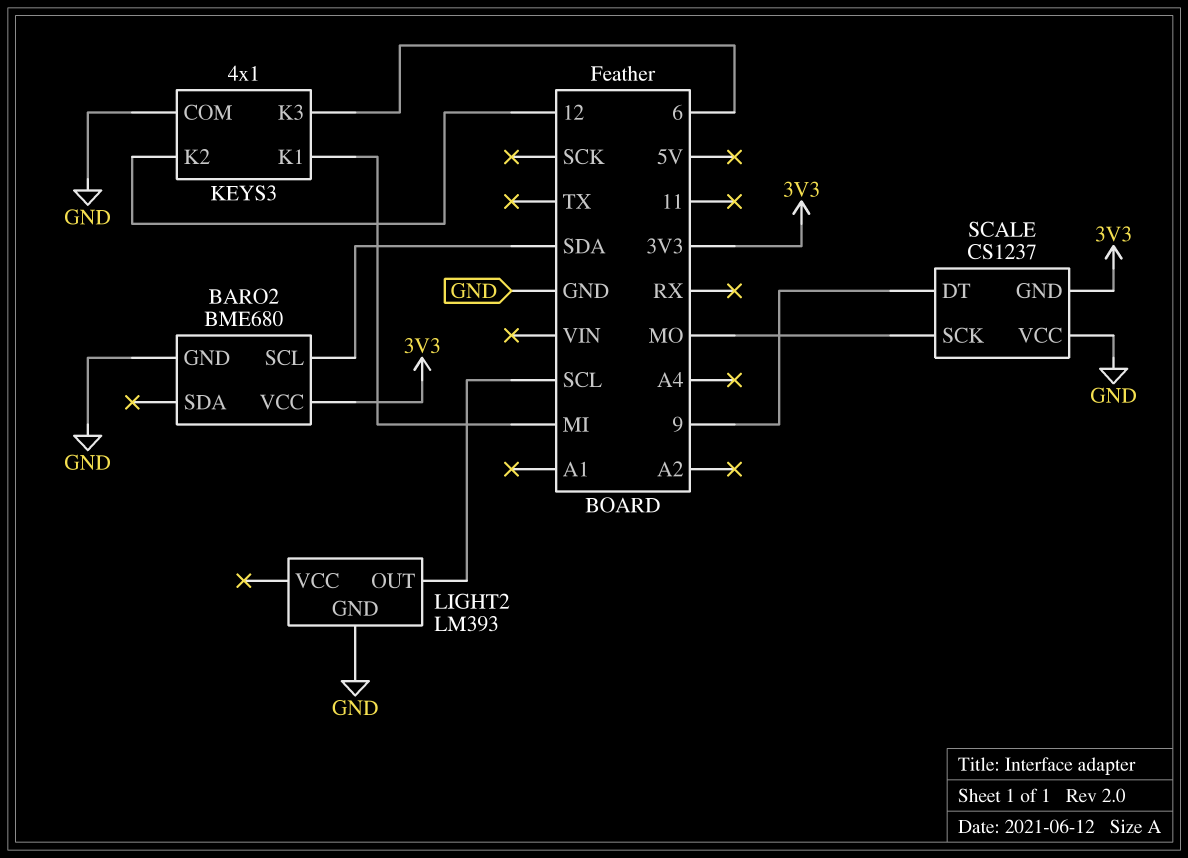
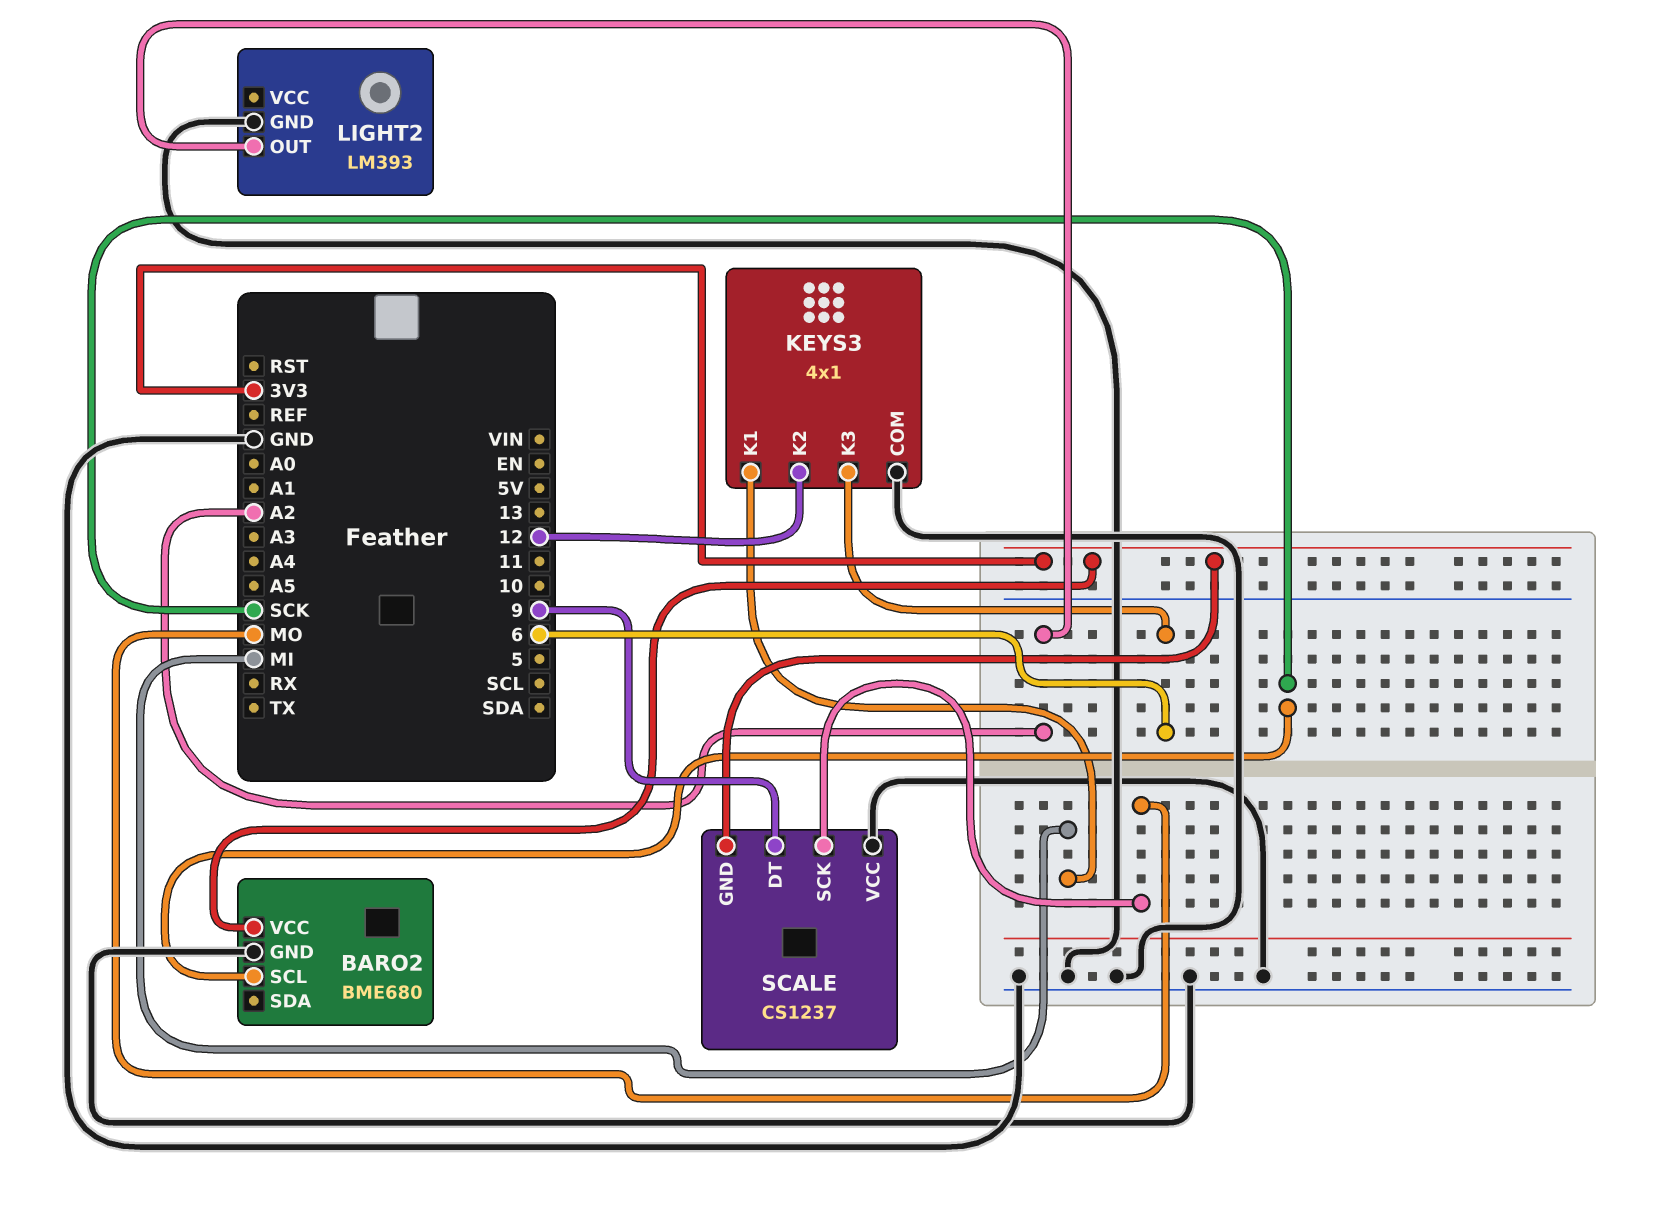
BARO2 pin SCL: SDA -> SCK
LIGHT2 pin OUT: SCL -> A2

